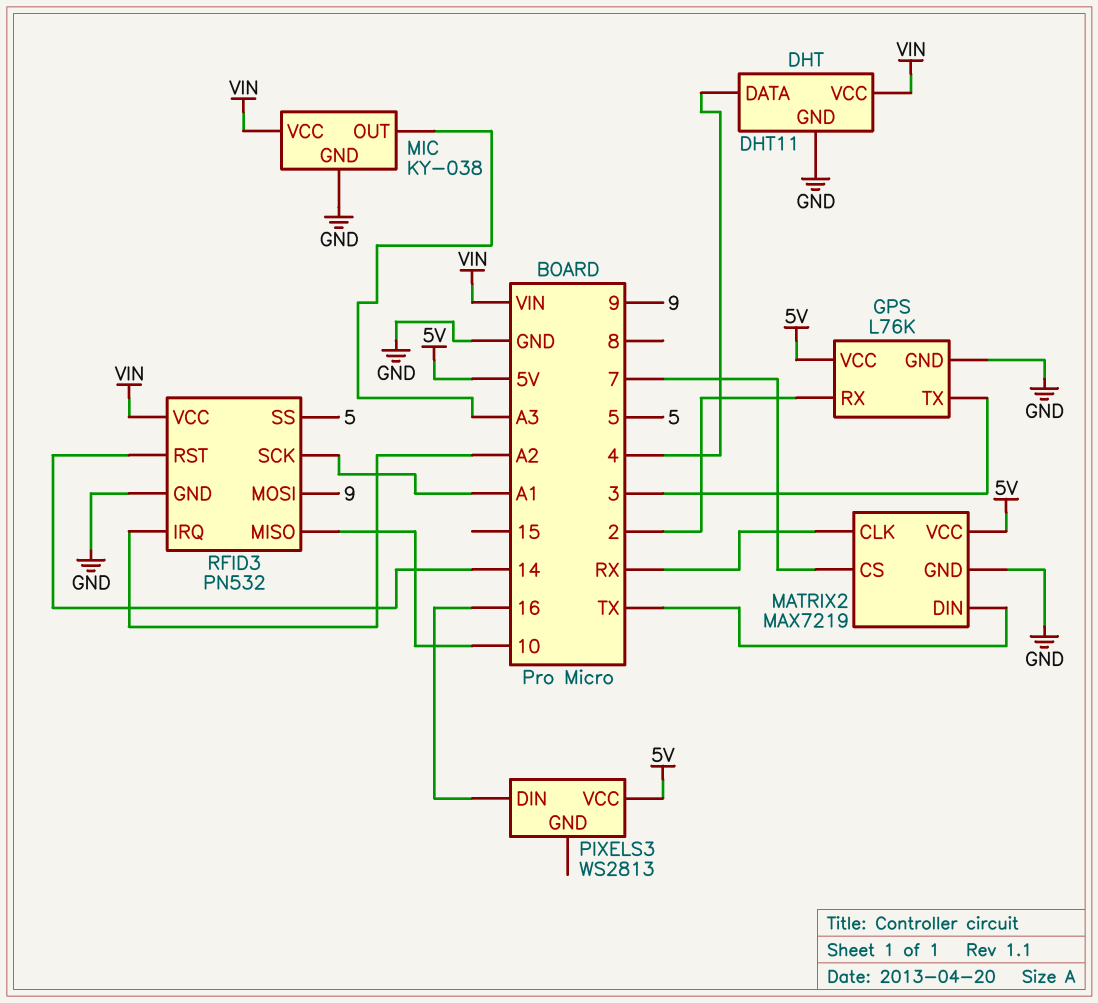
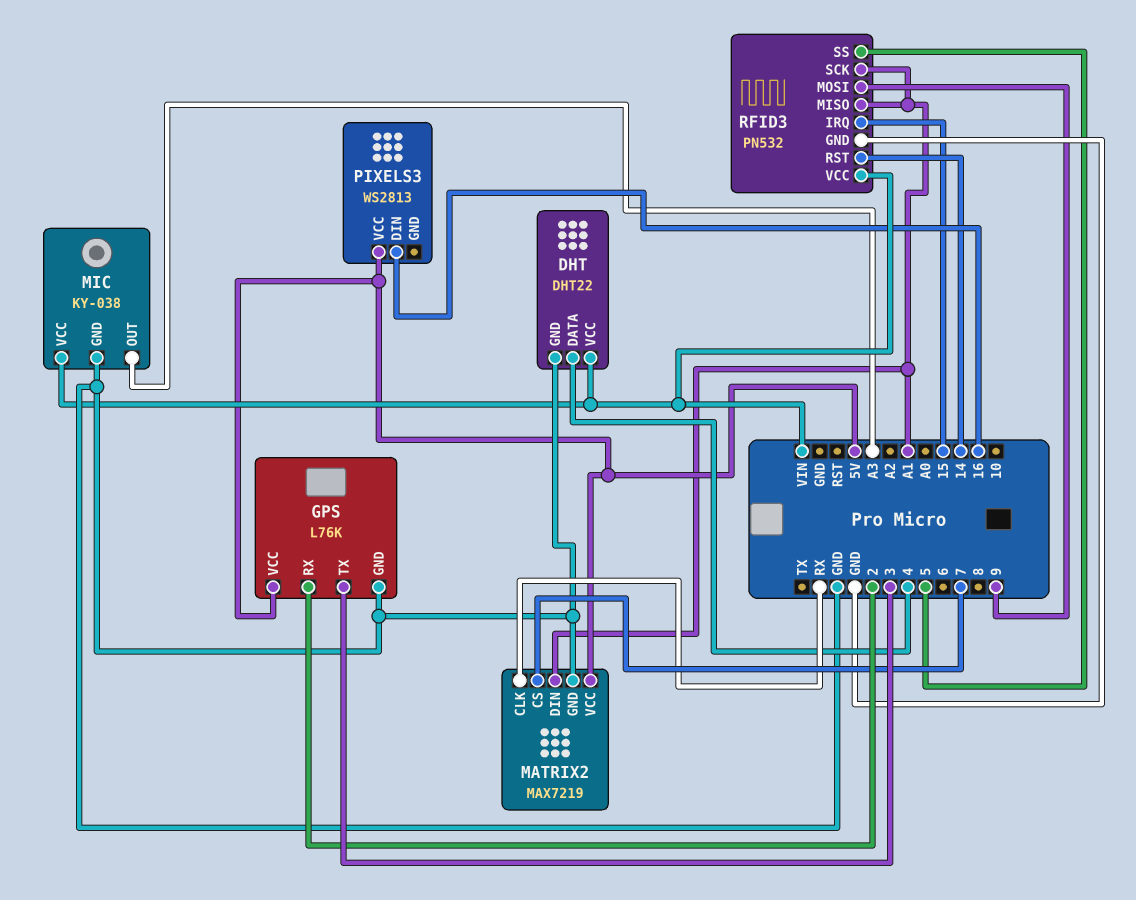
DHT: DHT11 -> DHT22
MATRIX2 pin DIN: TX -> A1
RFID3 pin IRQ: A2 -> 15
RFID3 pin MISO: 10 -> A1

